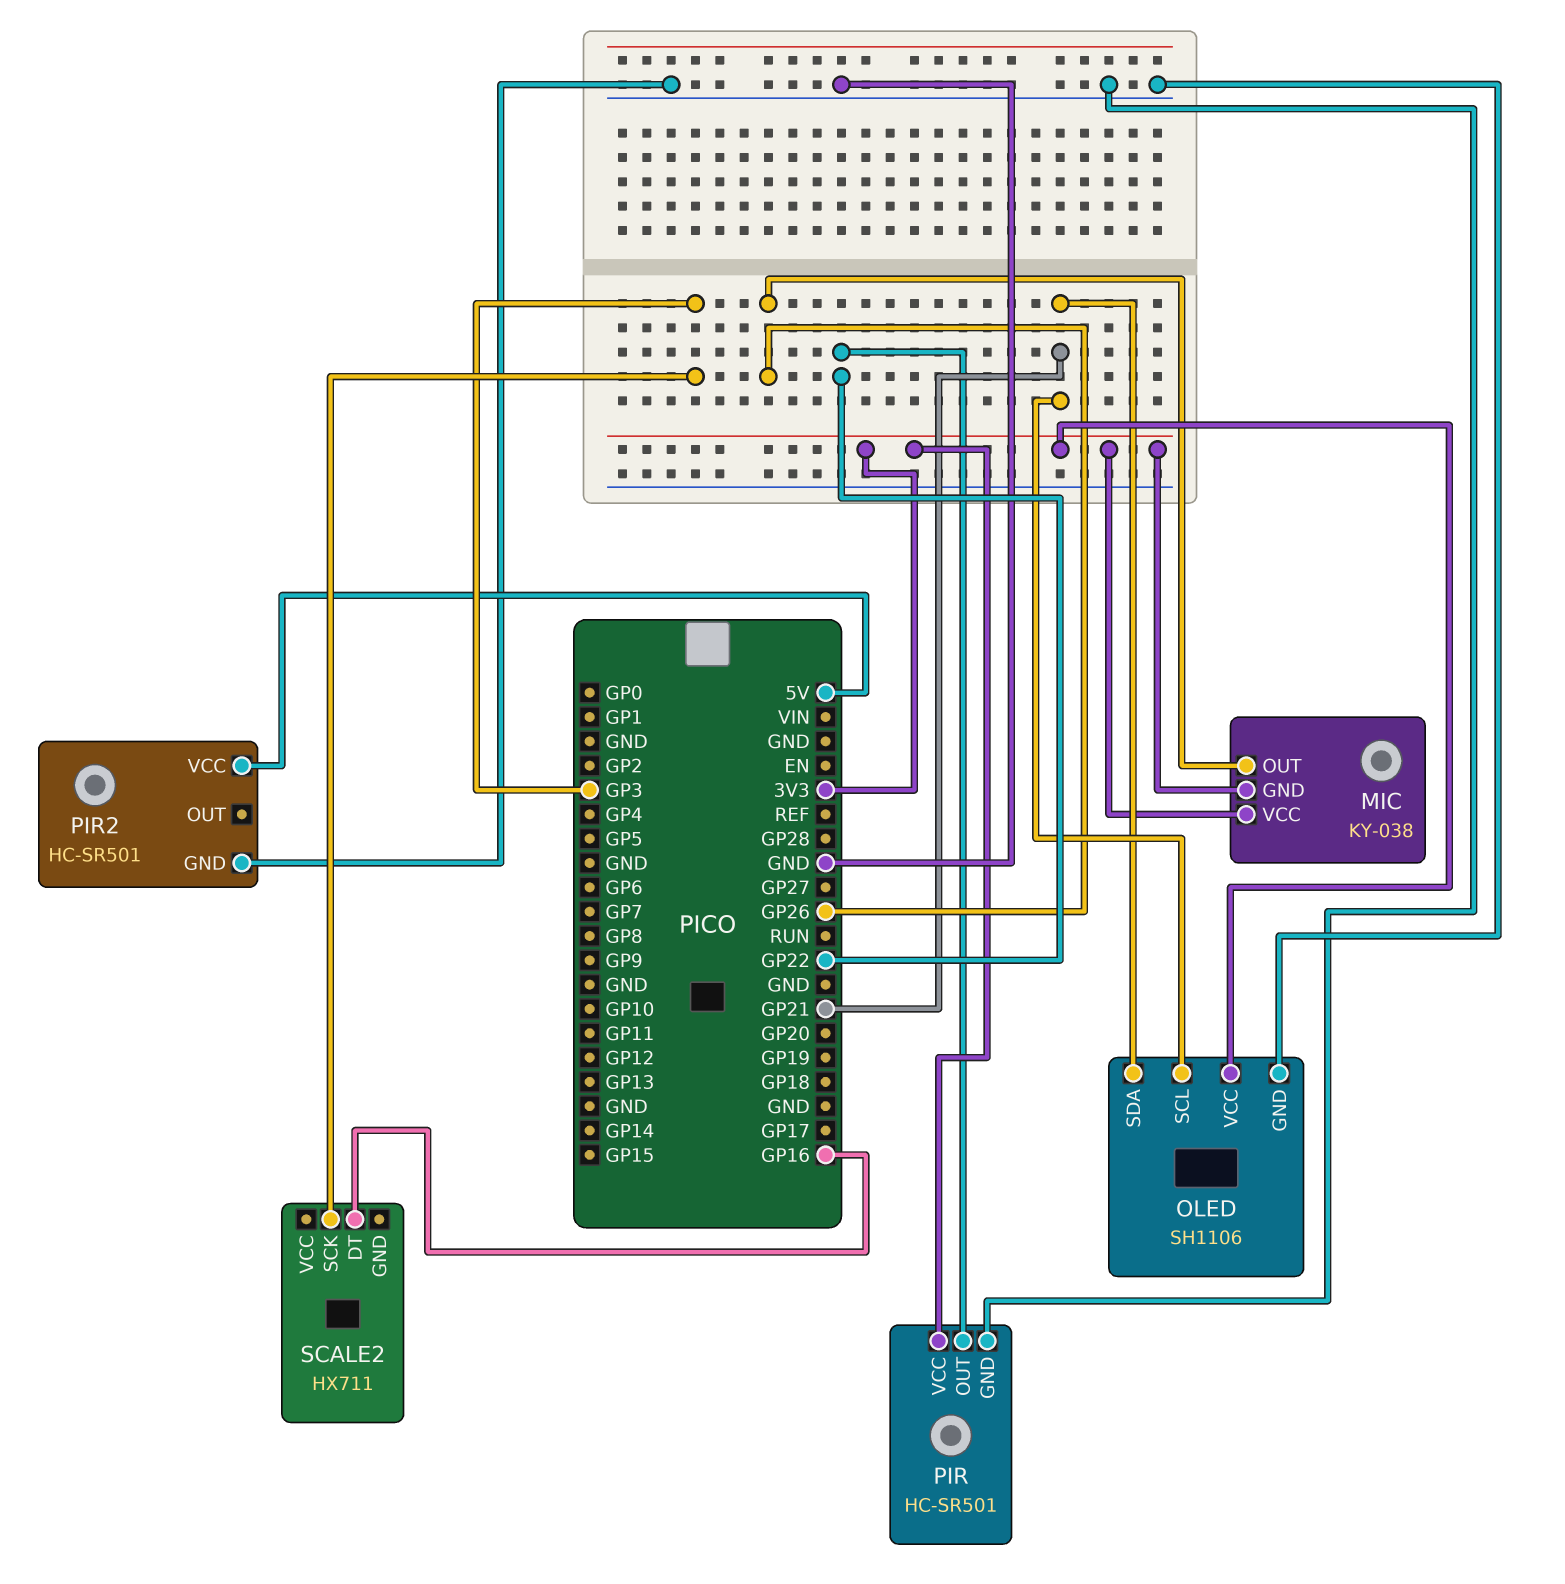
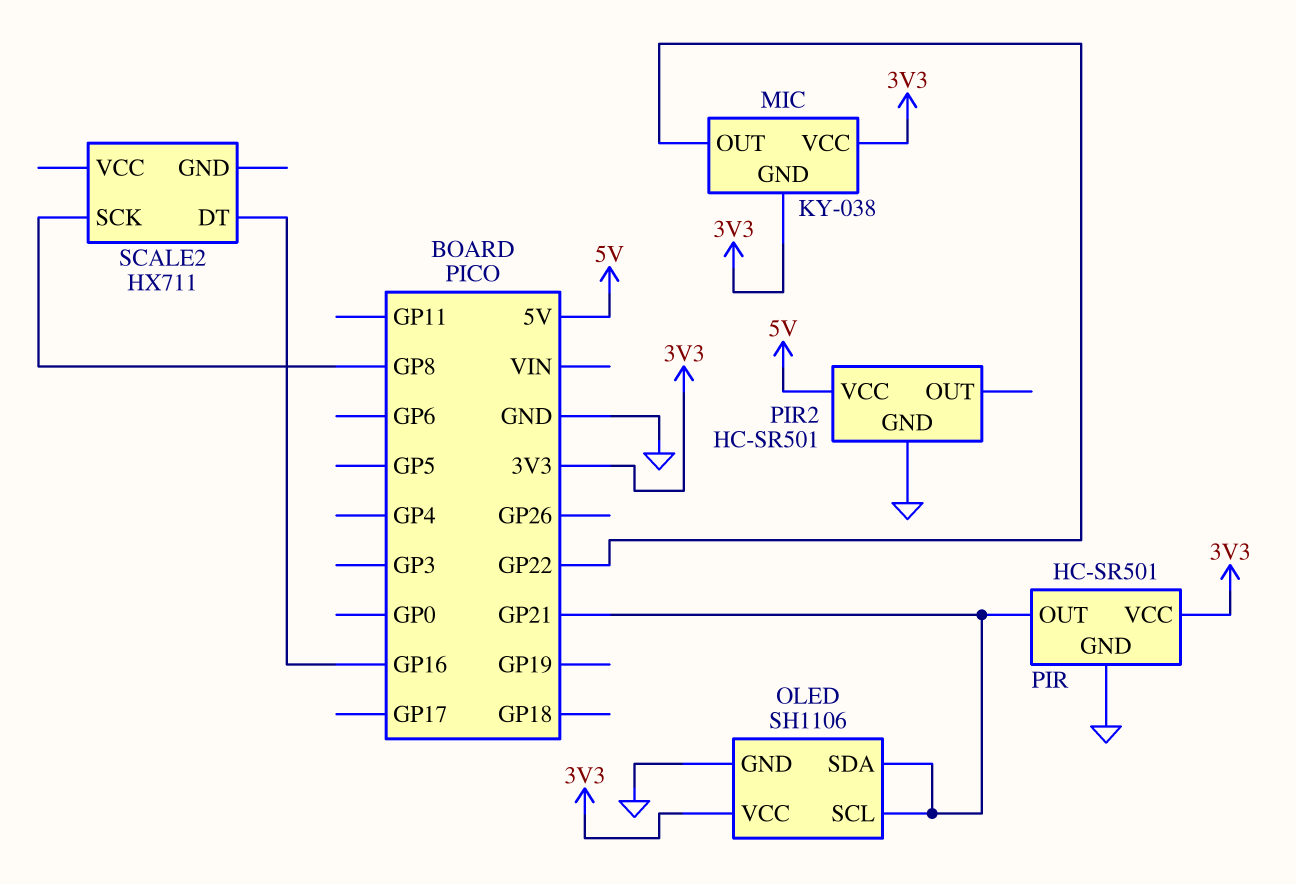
MIC pin OUT: GP26 -> GP22
PIR pin OUT: GP22 -> GP21
SCALE2 pin SCK: GP3 -> GP8

